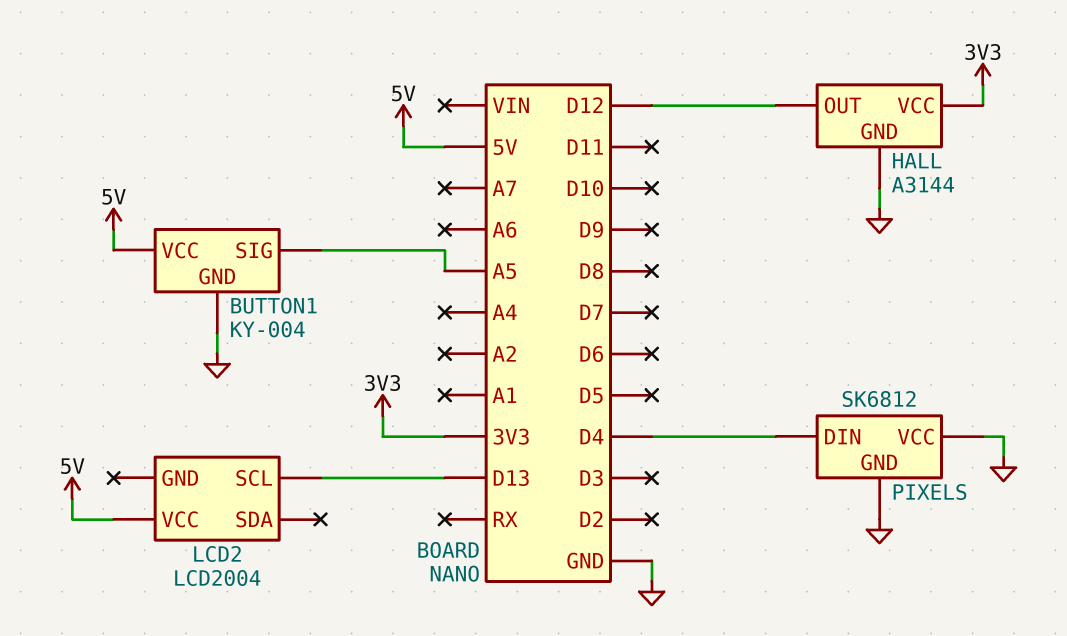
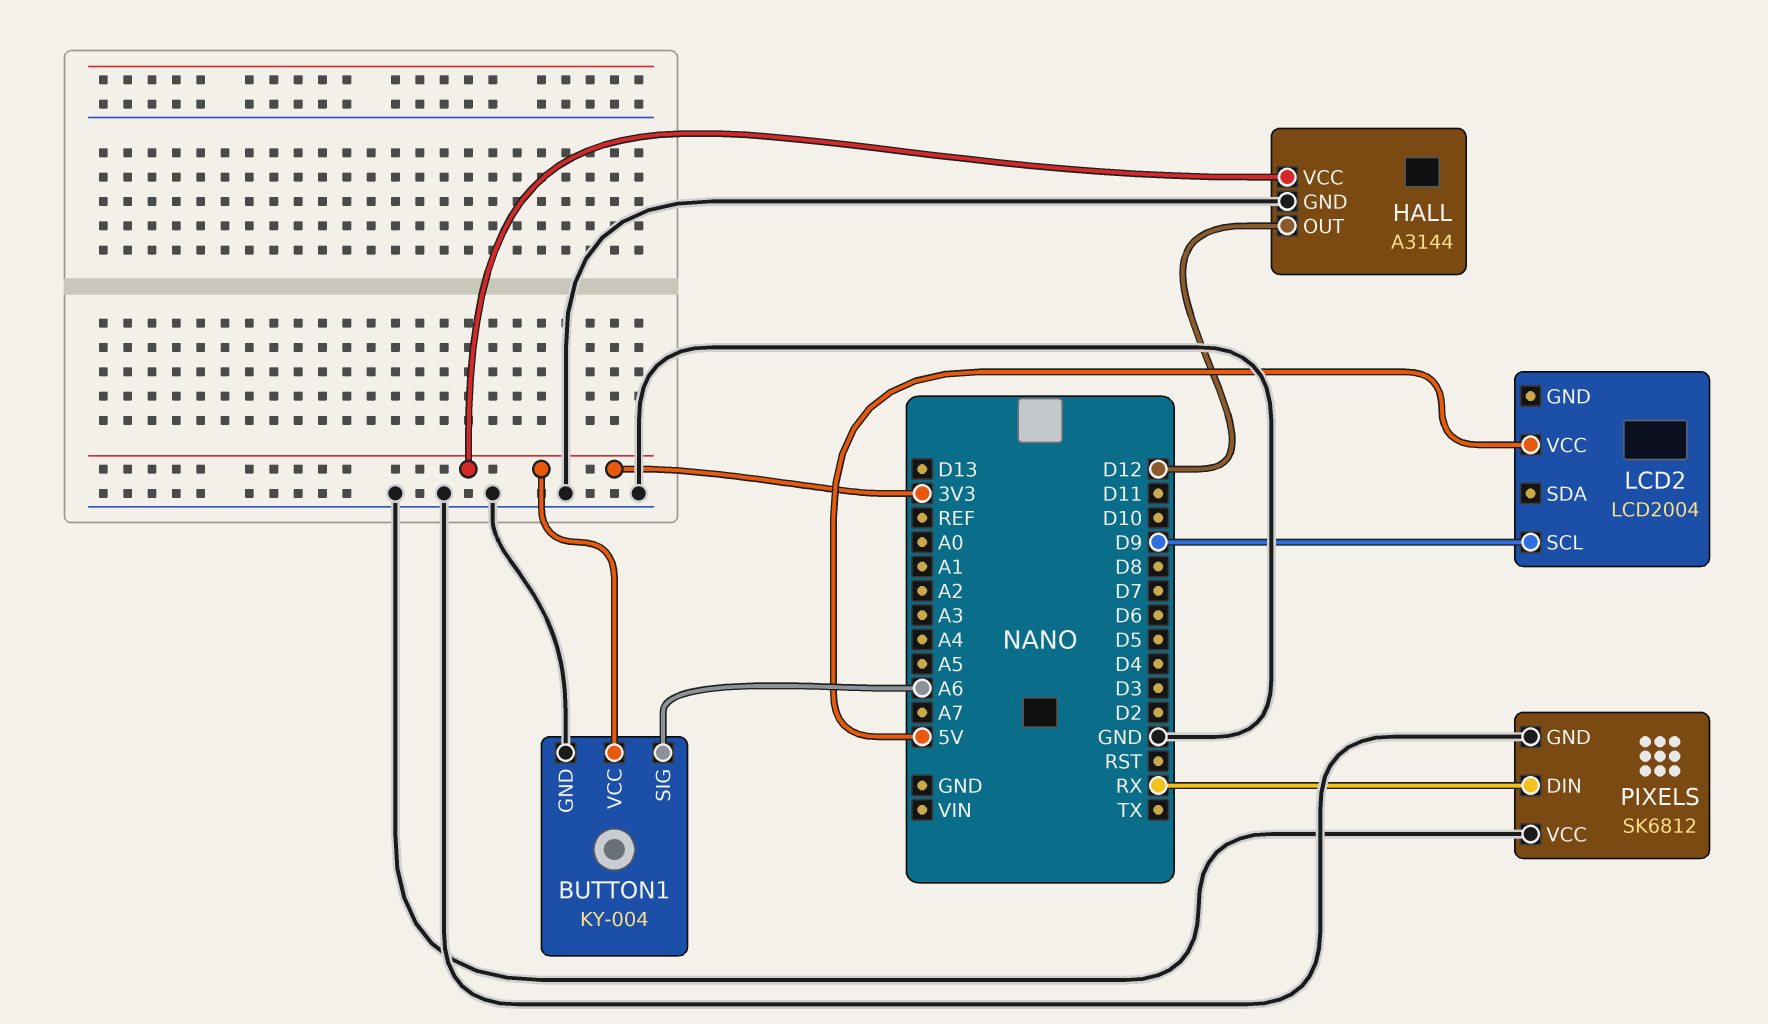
BUTTON1 pin SIG: A5 -> A6
BUTTON1 pin VCC: 5V -> 3V3
LCD2 pin SCL: D13 -> D9
PIXELS pin DIN: D4 -> RX

